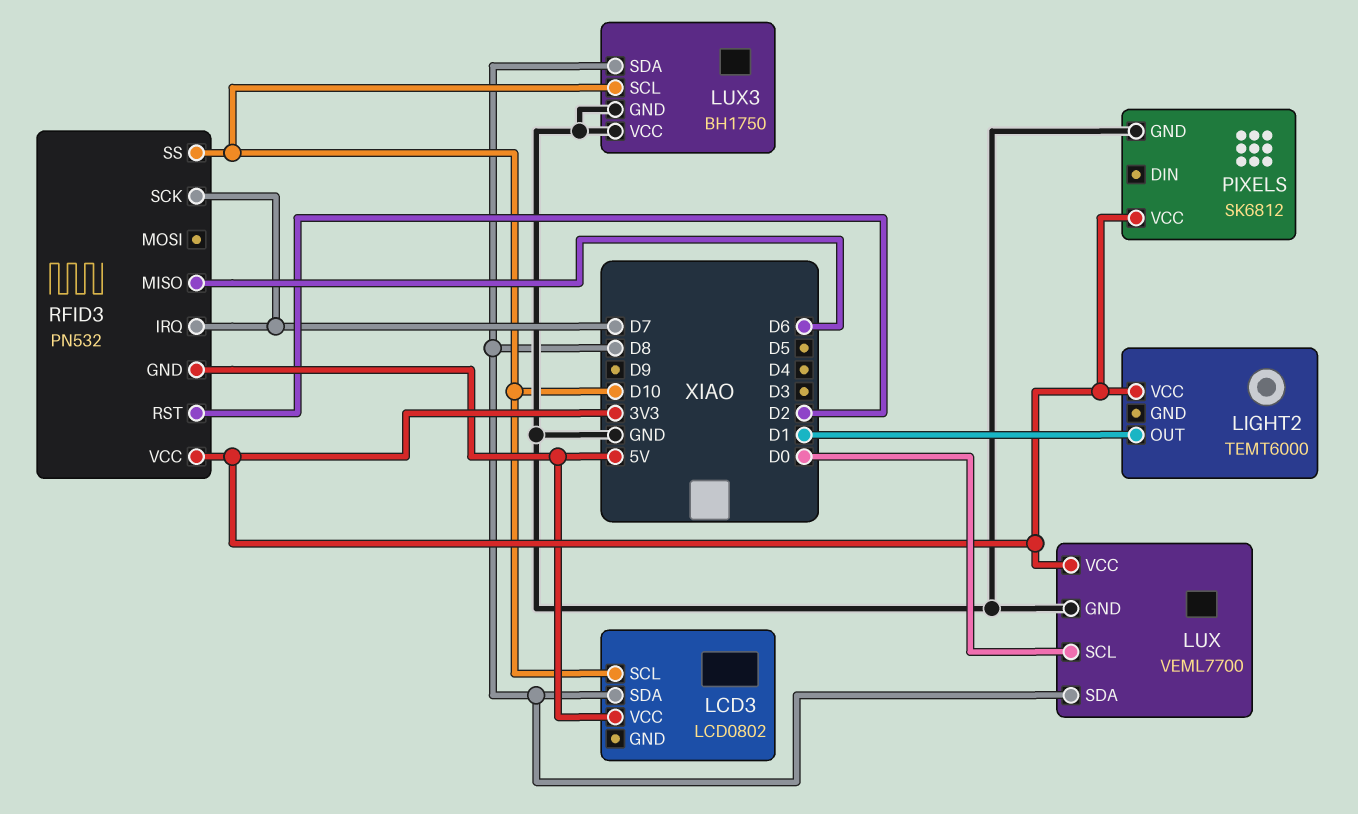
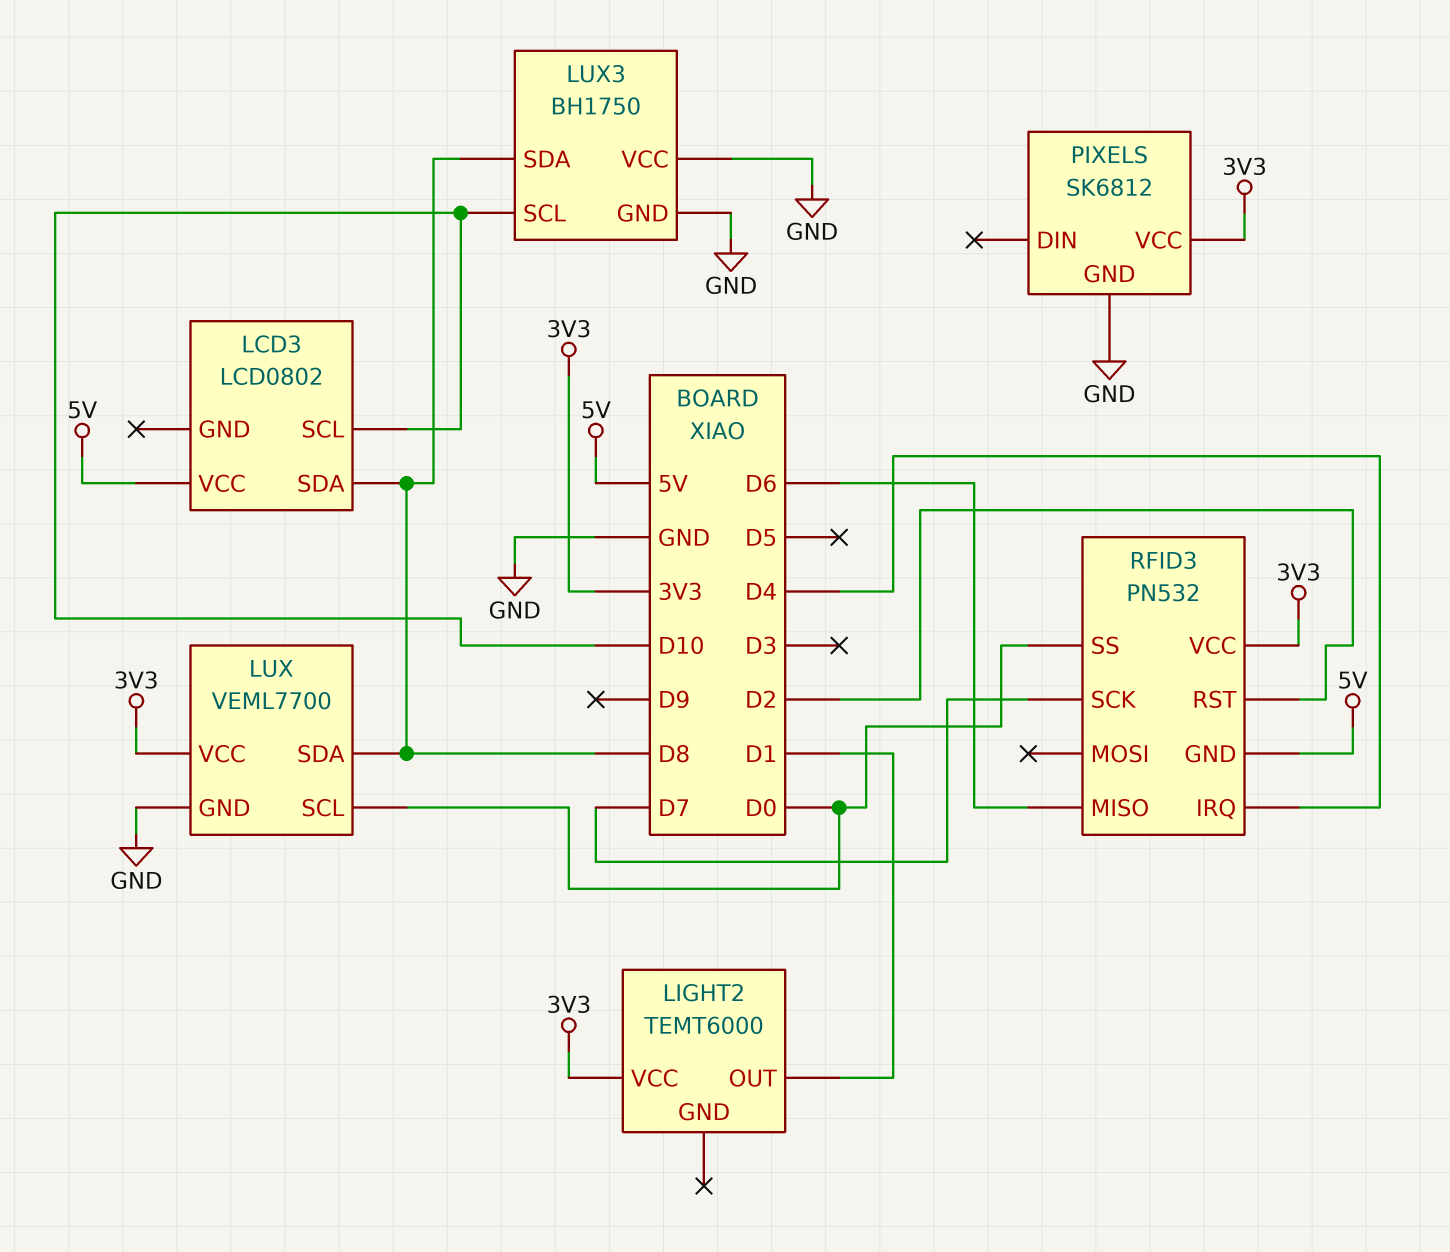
RFID3 pin IRQ: D7 -> D4
RFID3 pin SS: D10 -> D0

